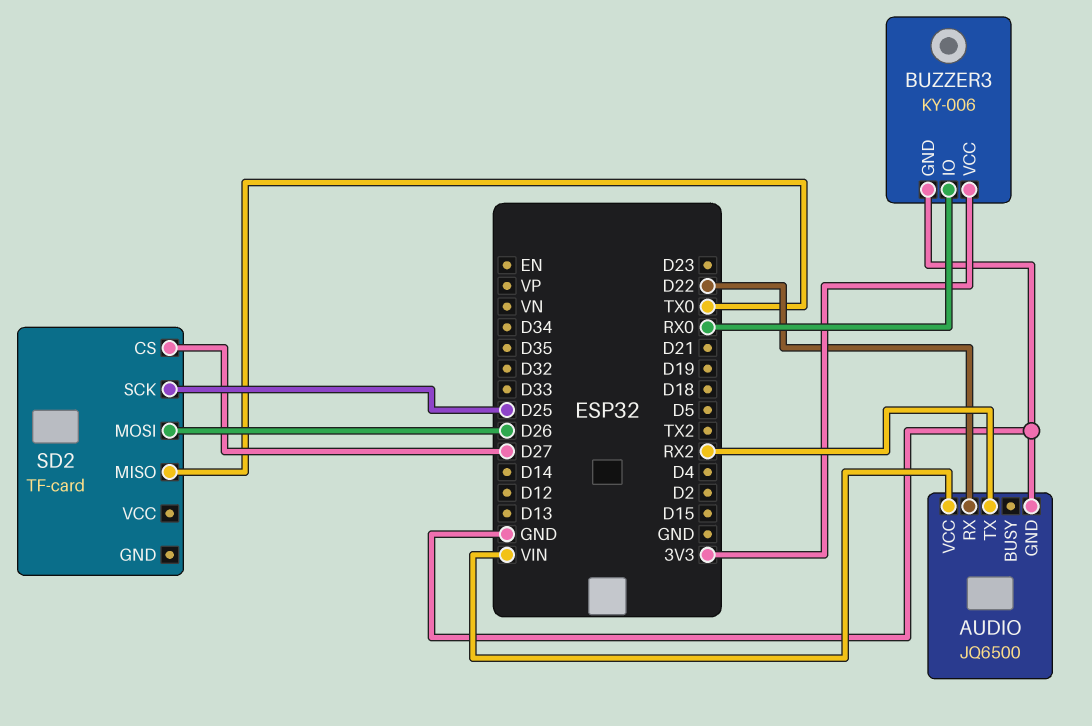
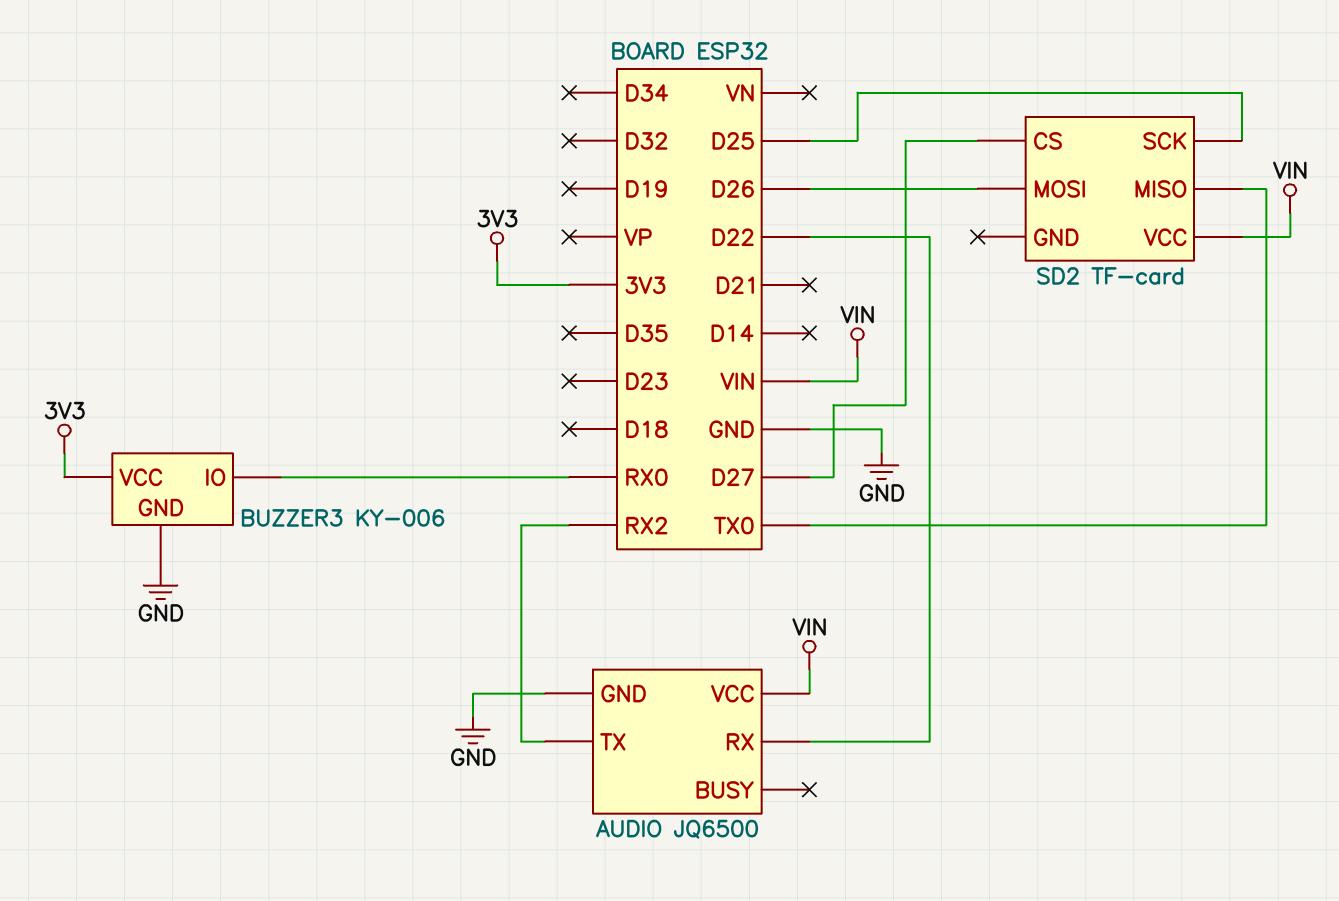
SD2 pin VCC: none -> VIN

